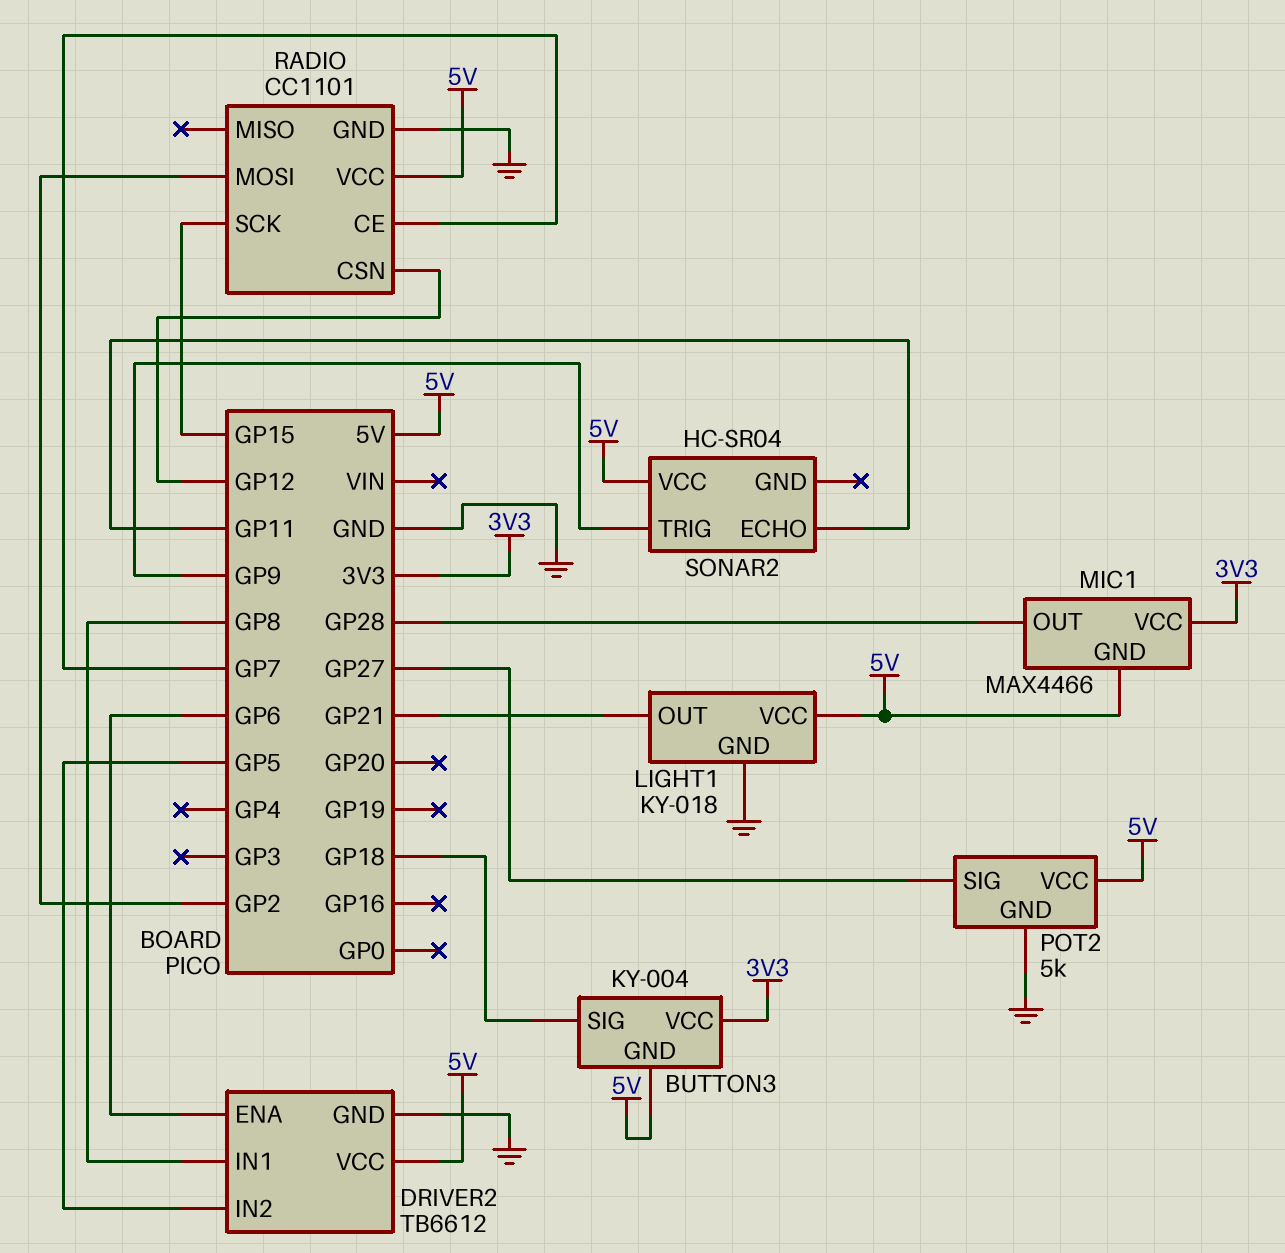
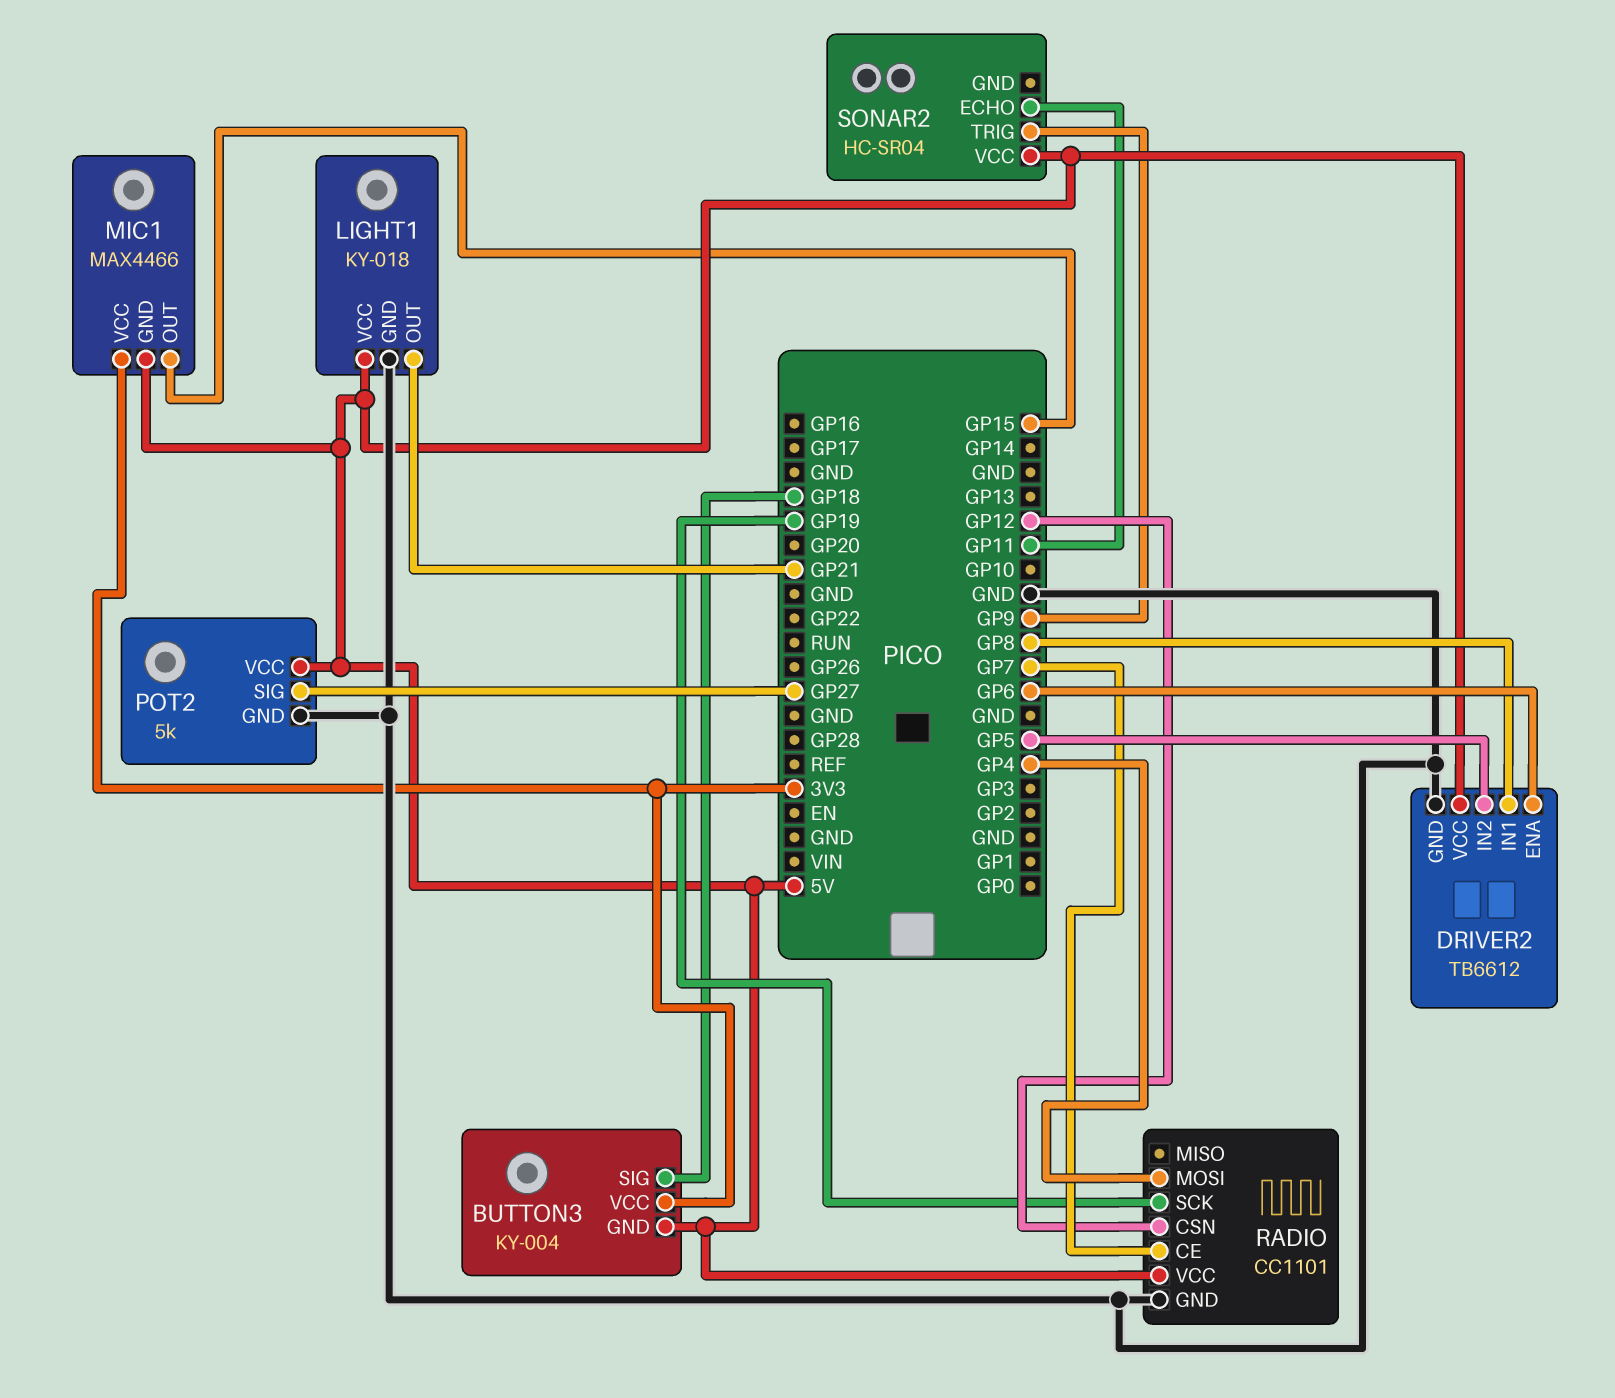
MIC1 pin OUT: GP28 -> GP15
RADIO pin MOSI: GP2 -> GP4
RADIO pin SCK: GP15 -> GP19

